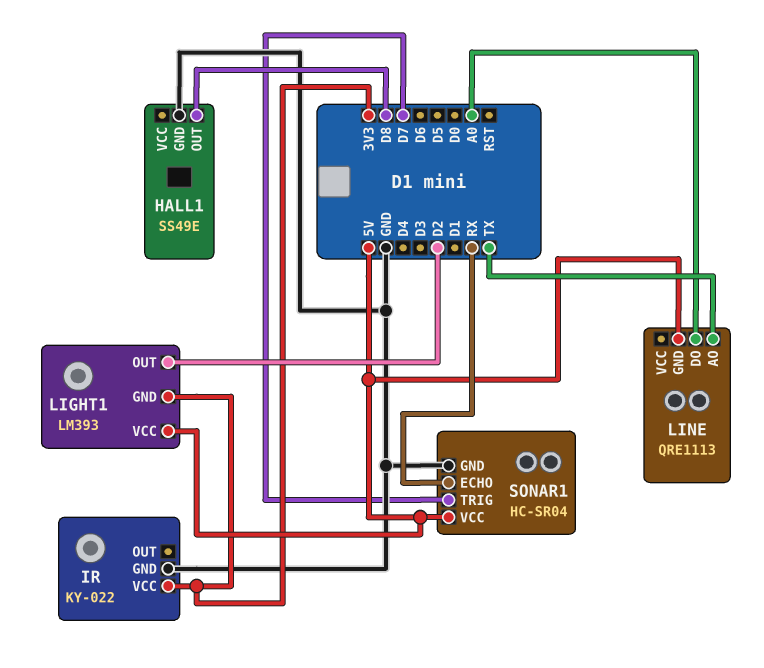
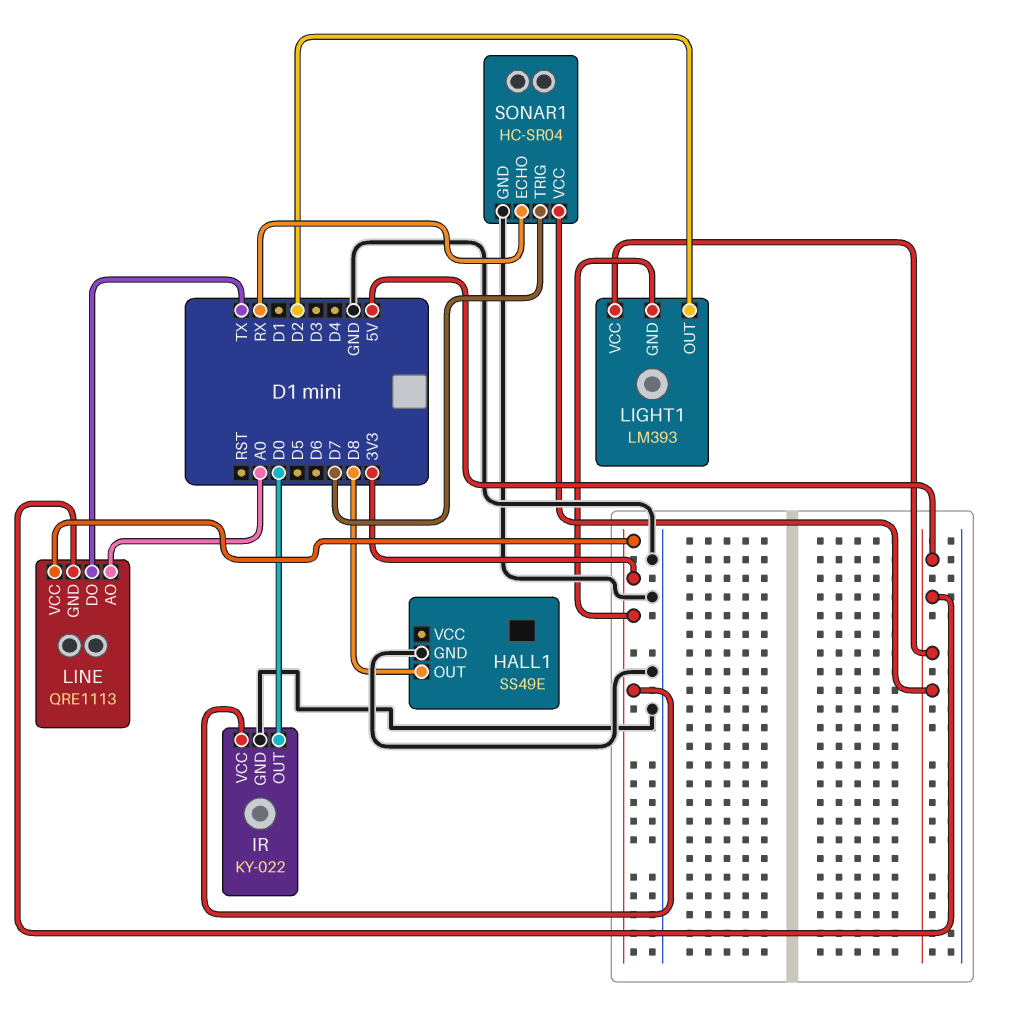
IR pin OUT: none -> D0
LINE pin AO: TX -> A0
LINE pin DO: A0 -> TX
LINE pin VCC: none -> 3V3

